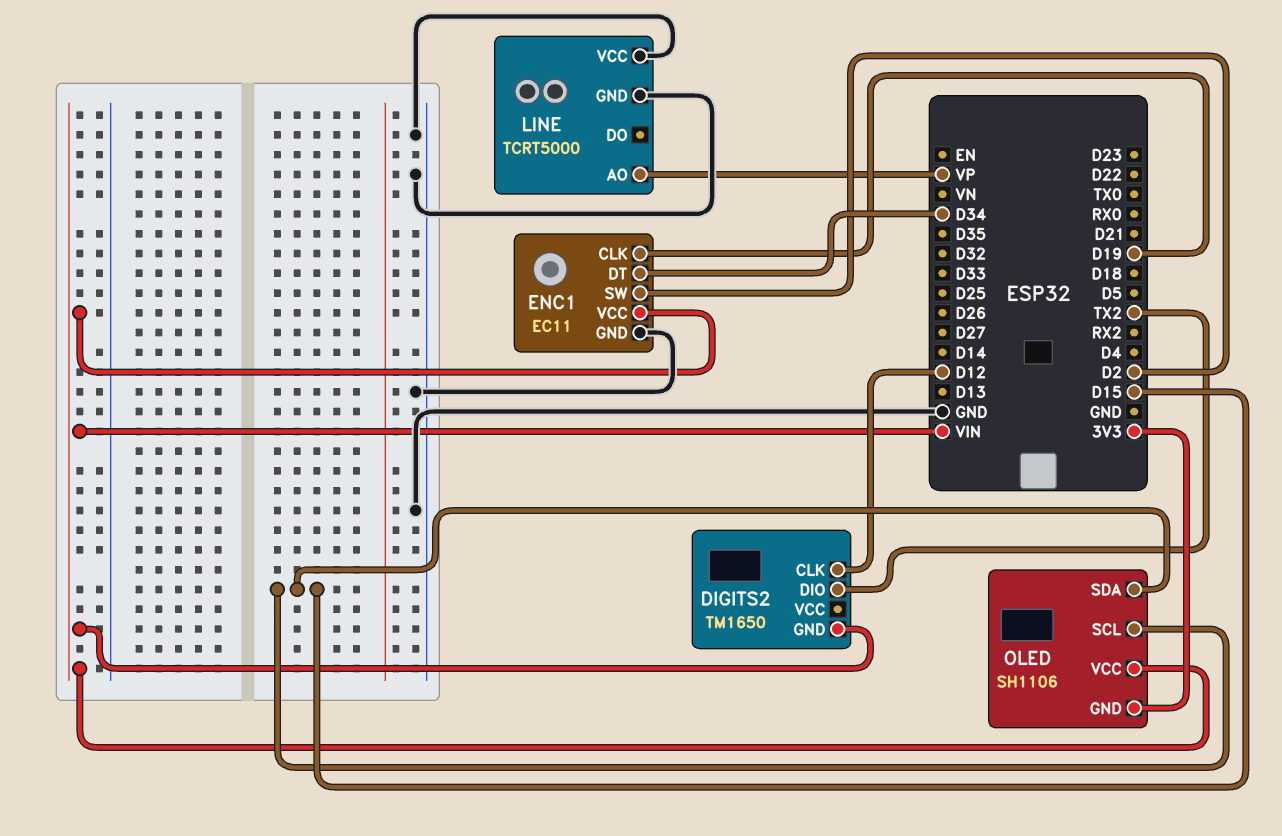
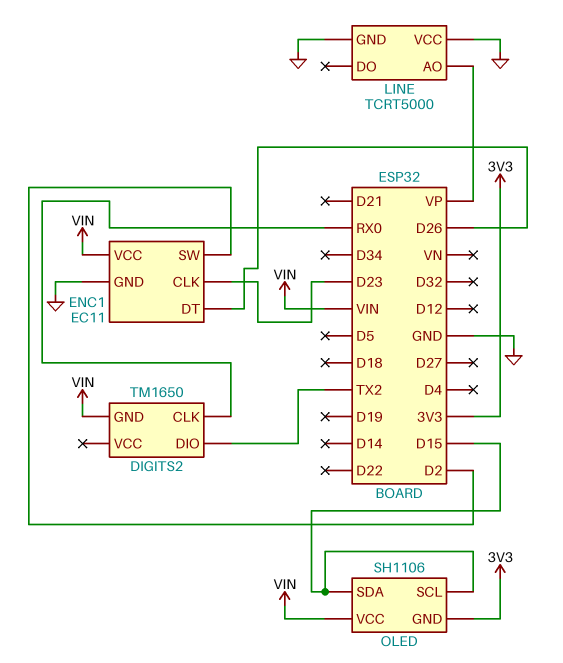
DIGITS2 pin CLK: D12 -> RX0
ENC1 pin CLK: D19 -> D23
ENC1 pin DT: D34 -> D26

